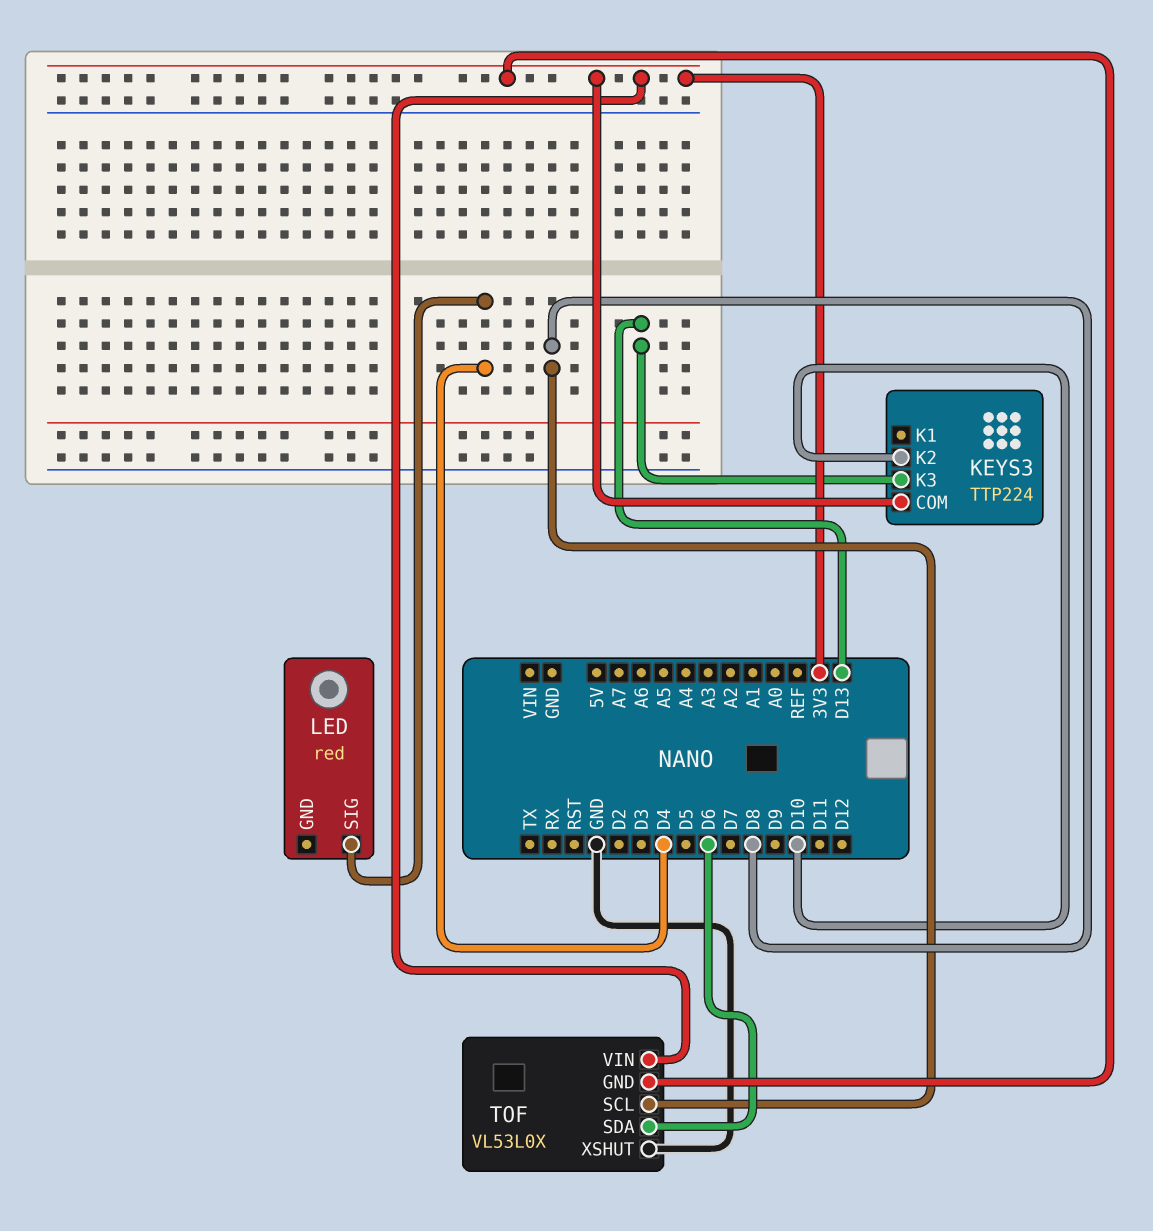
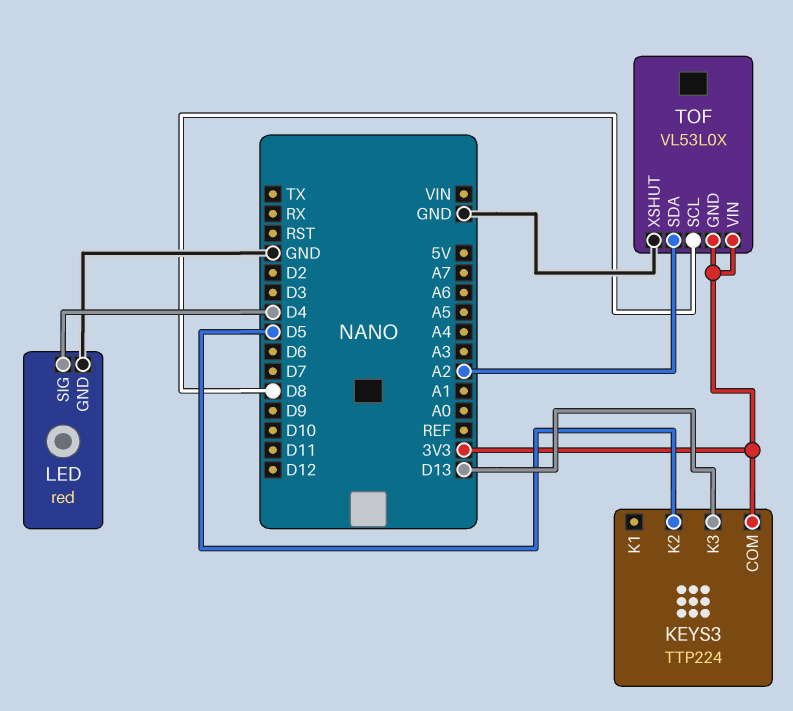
KEYS3 pin K2: D10 -> D5
LED pin GND: none -> GND
TOF pin SDA: D6 -> A2

